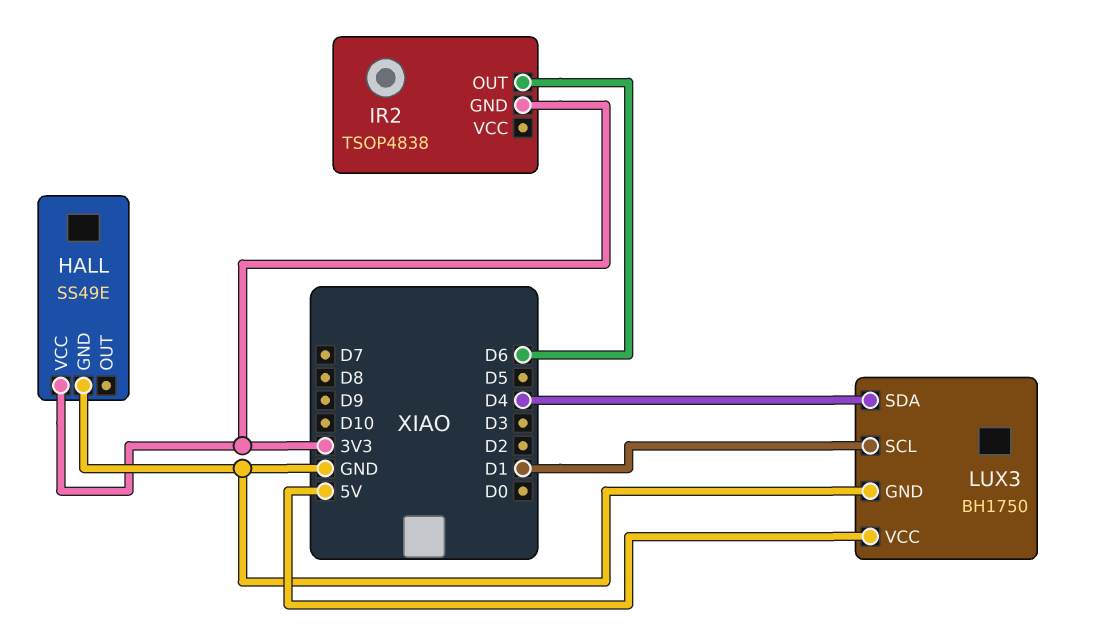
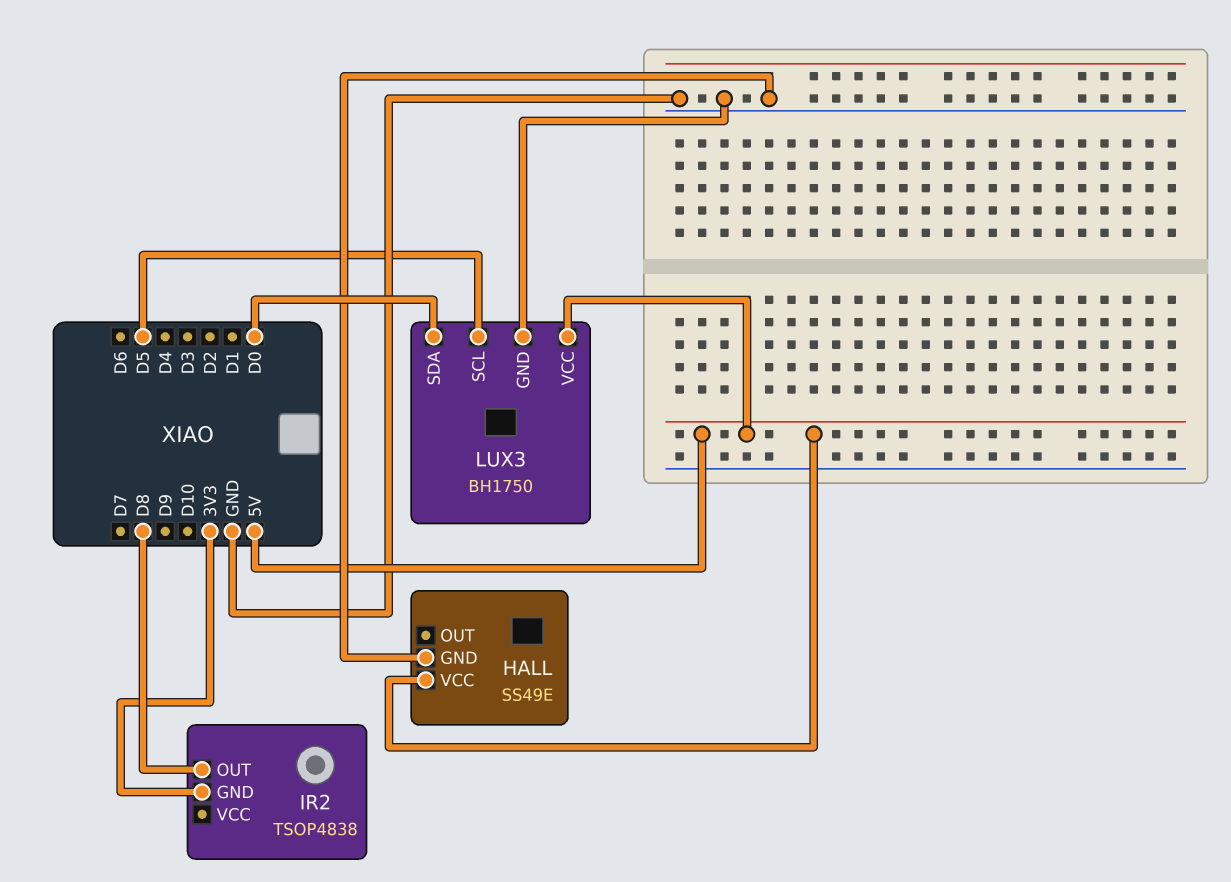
HALL pin VCC: 3V3 -> 5V
IR2 pin OUT: D6 -> D8
LUX3 pin SCL: D1 -> D5
LUX3 pin SDA: D4 -> D0

